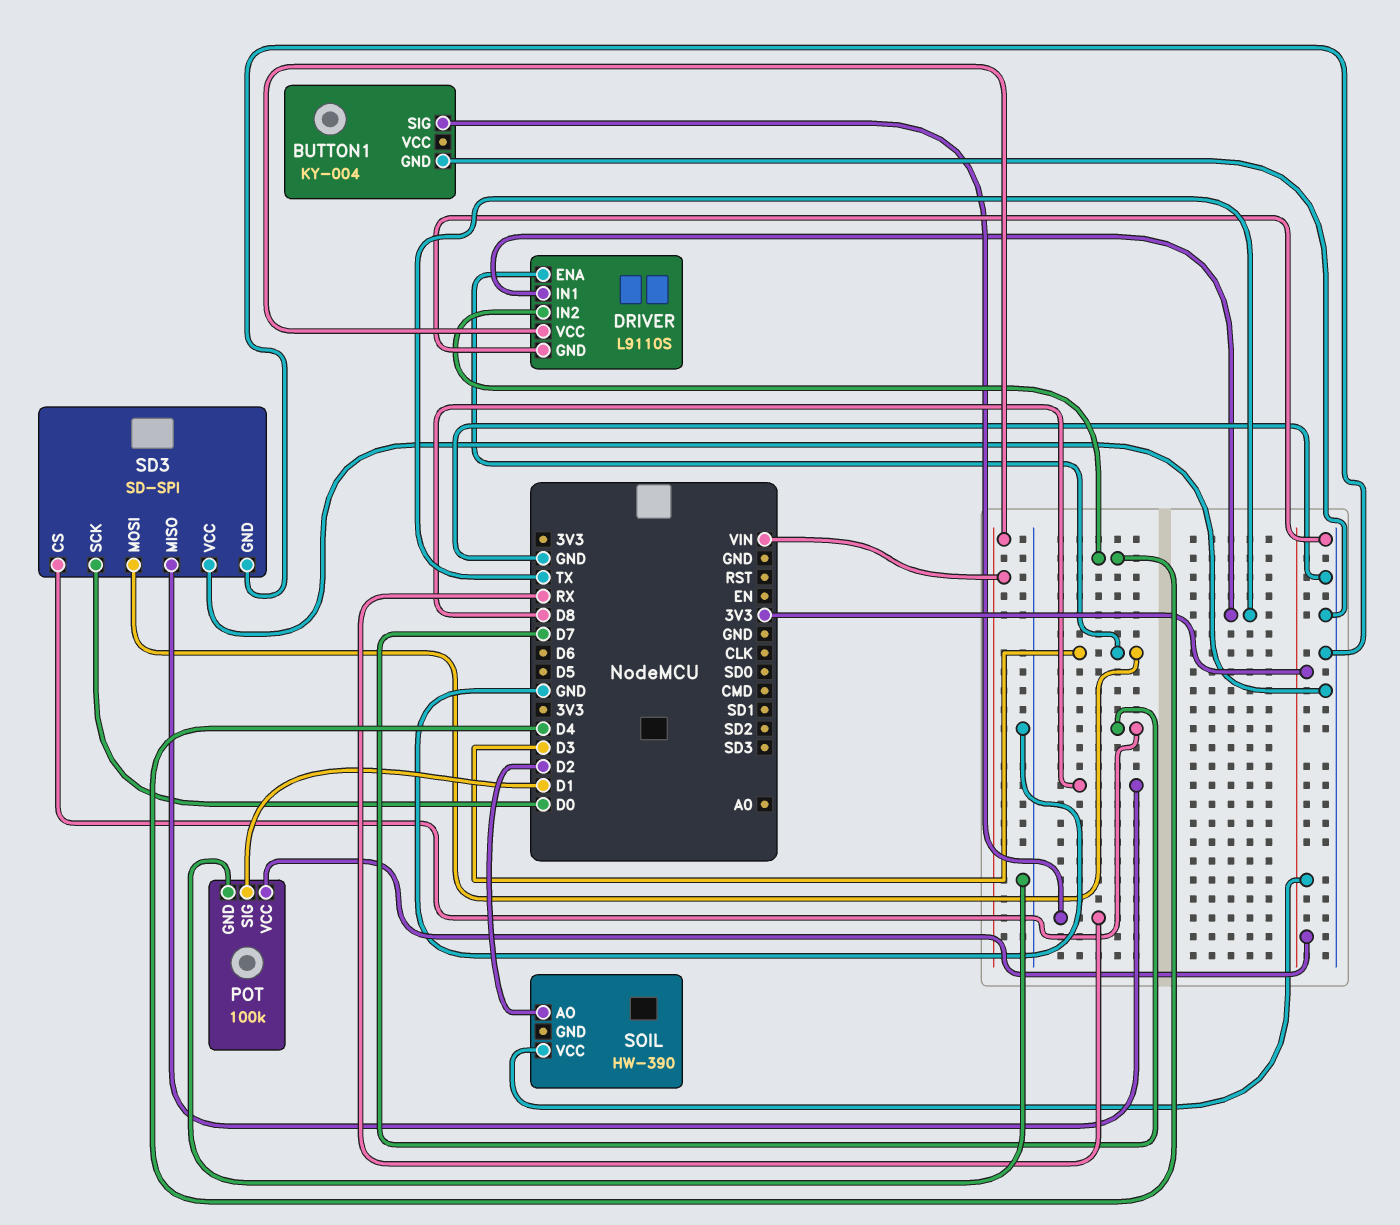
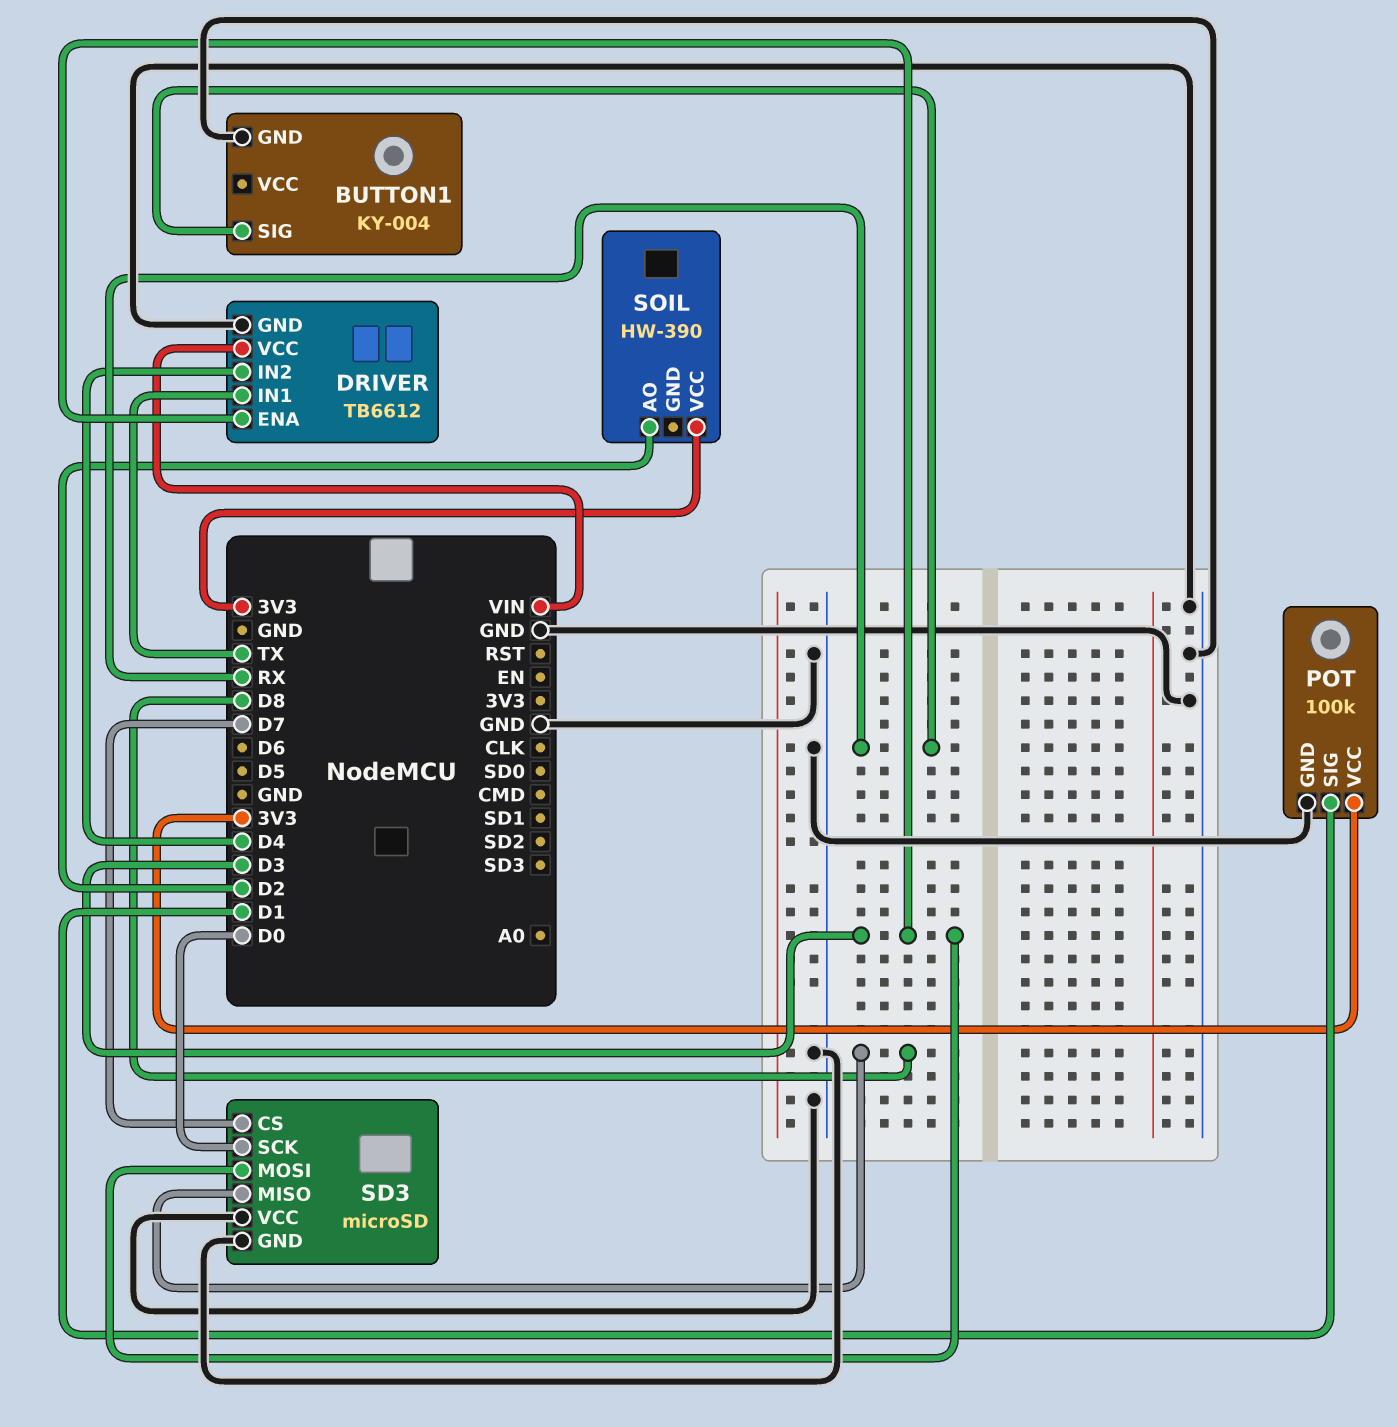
DRIVER: L9110S -> TB6612
SD3: SD-SPI -> microSD

